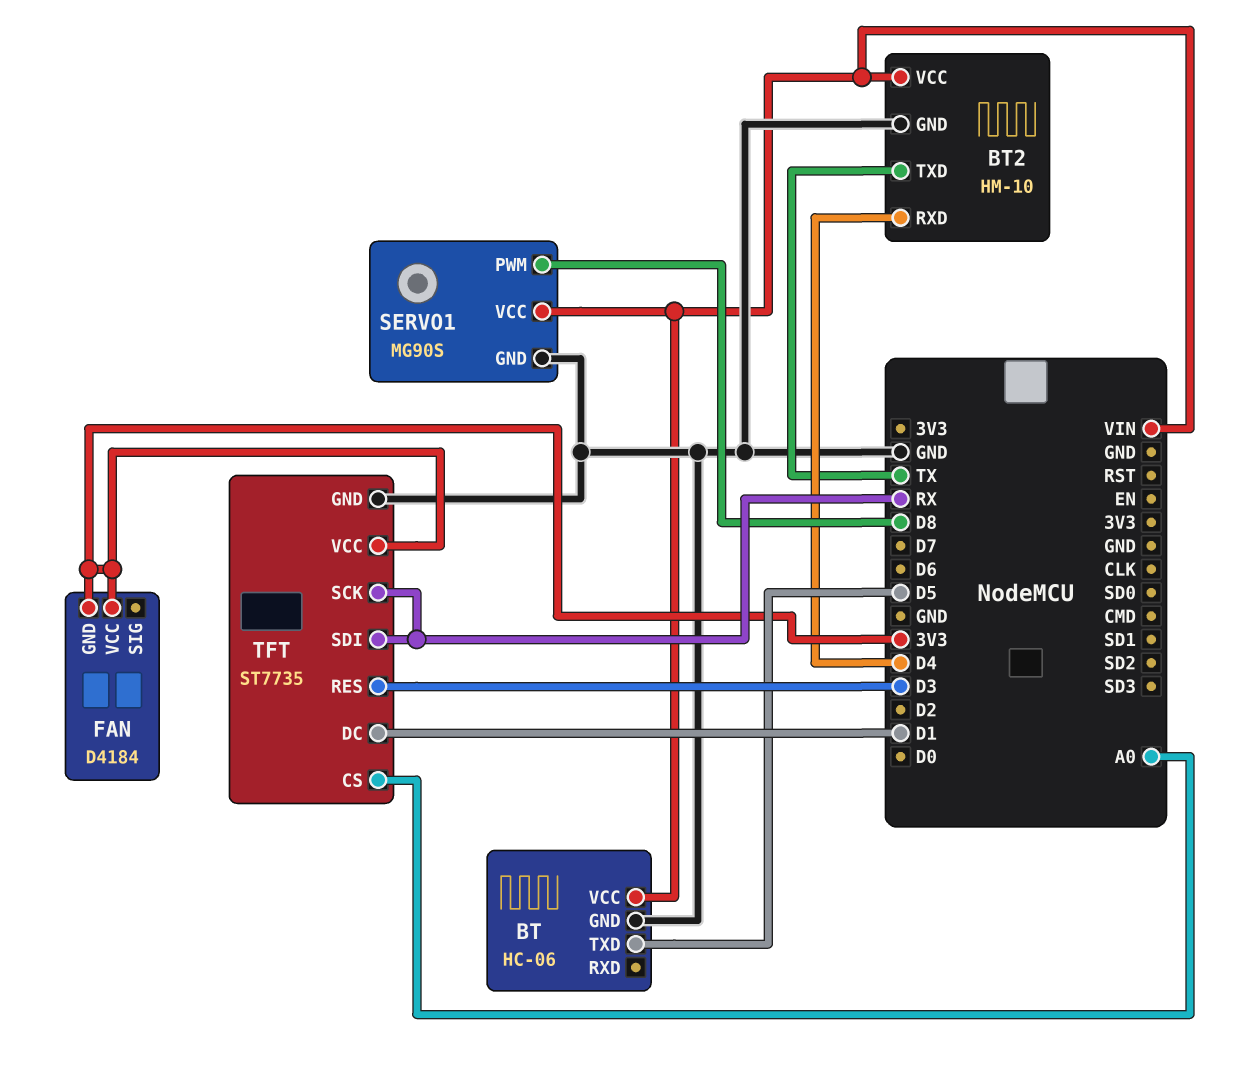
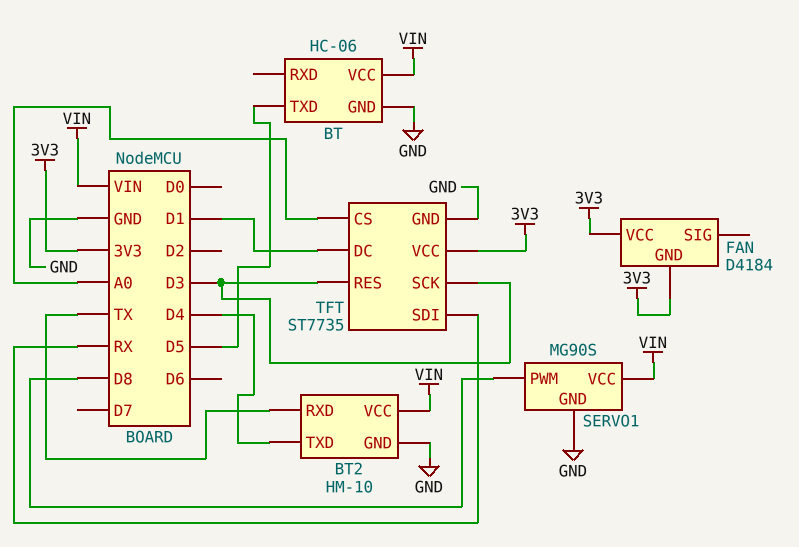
BT2 pin RXD: D4 -> TX
BT2 pin TXD: TX -> D4
TFT pin SCK: RX -> D3

